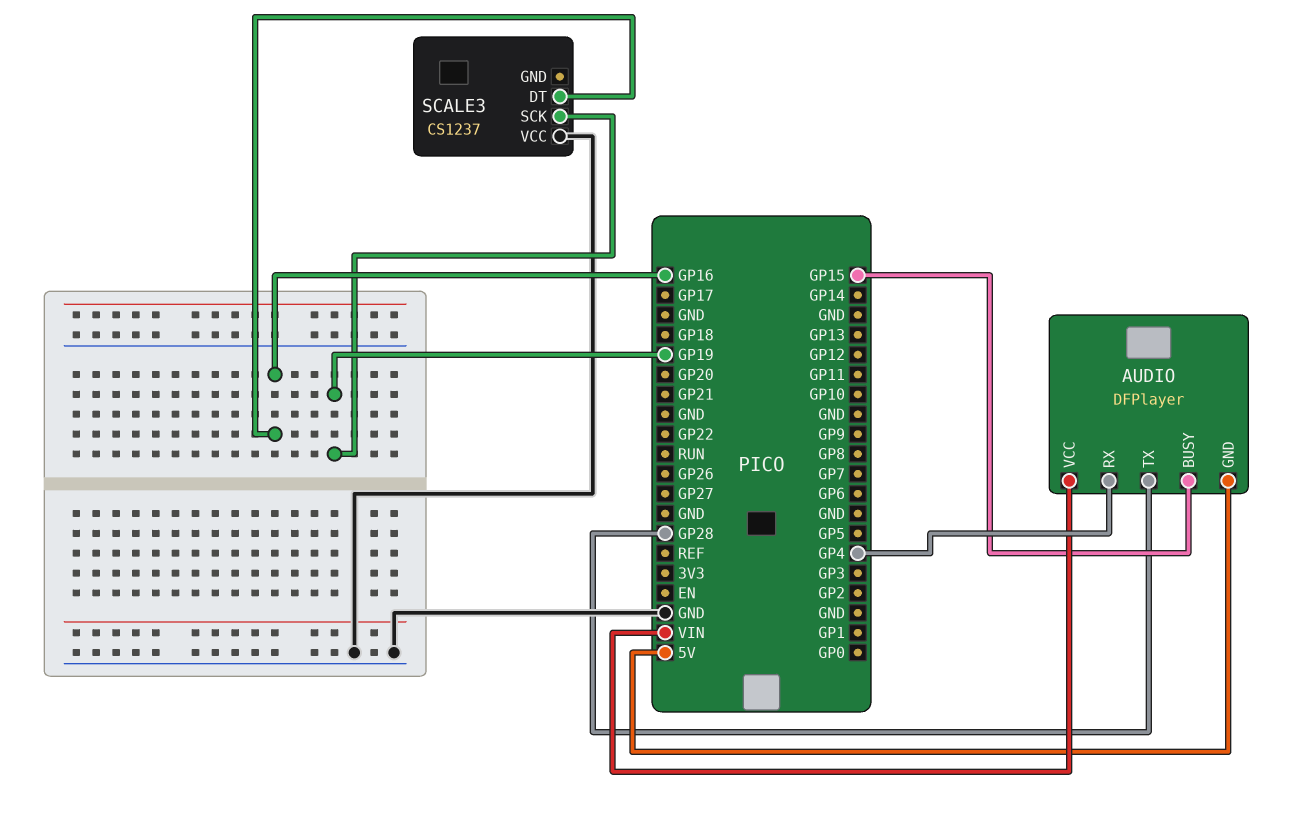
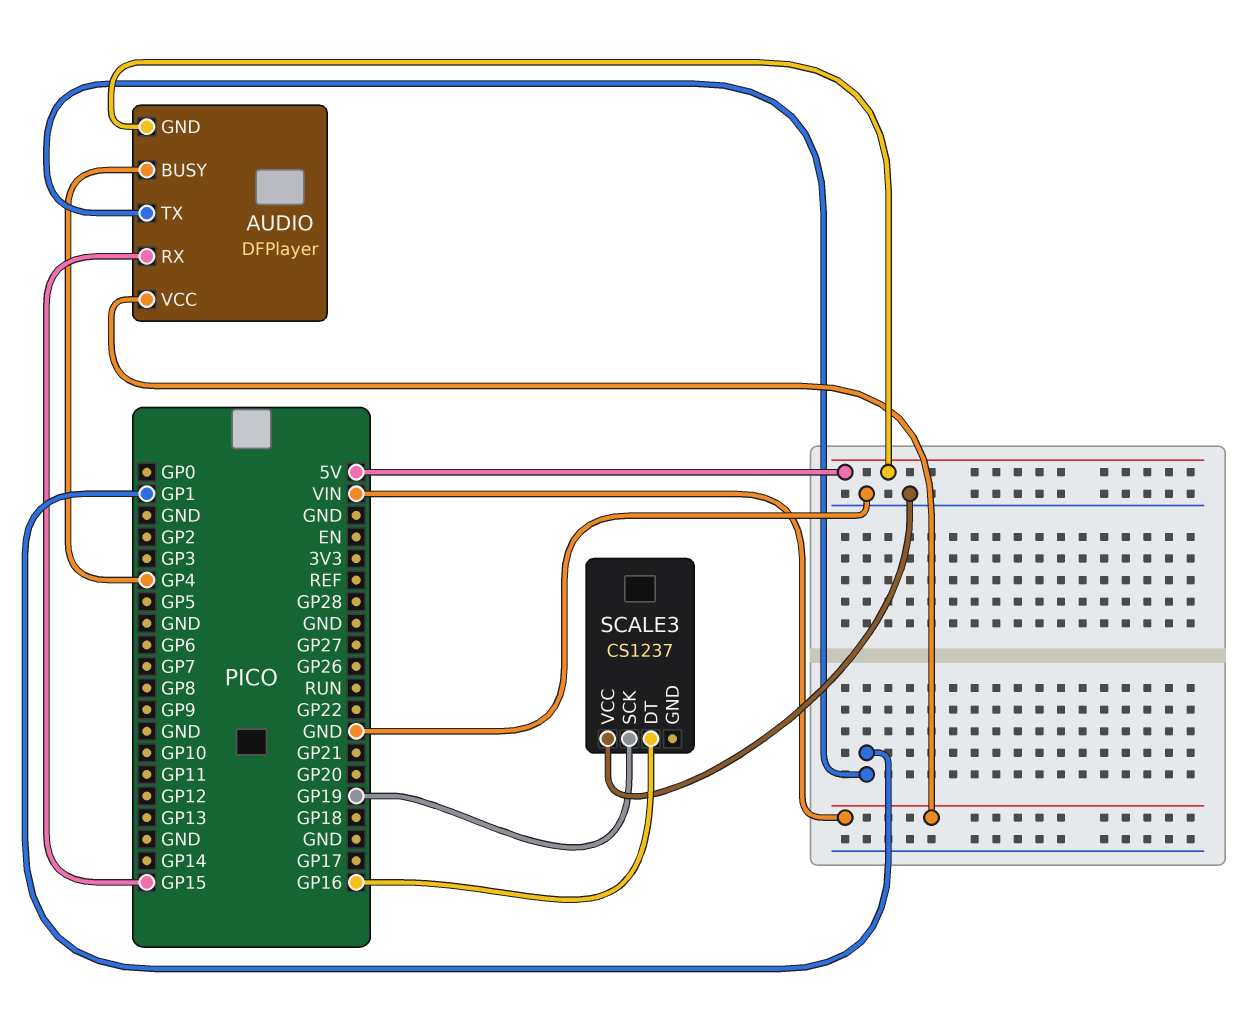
AUDIO pin BUSY: GP15 -> GP4
AUDIO pin RX: GP4 -> GP15
AUDIO pin TX: GP28 -> GP1

